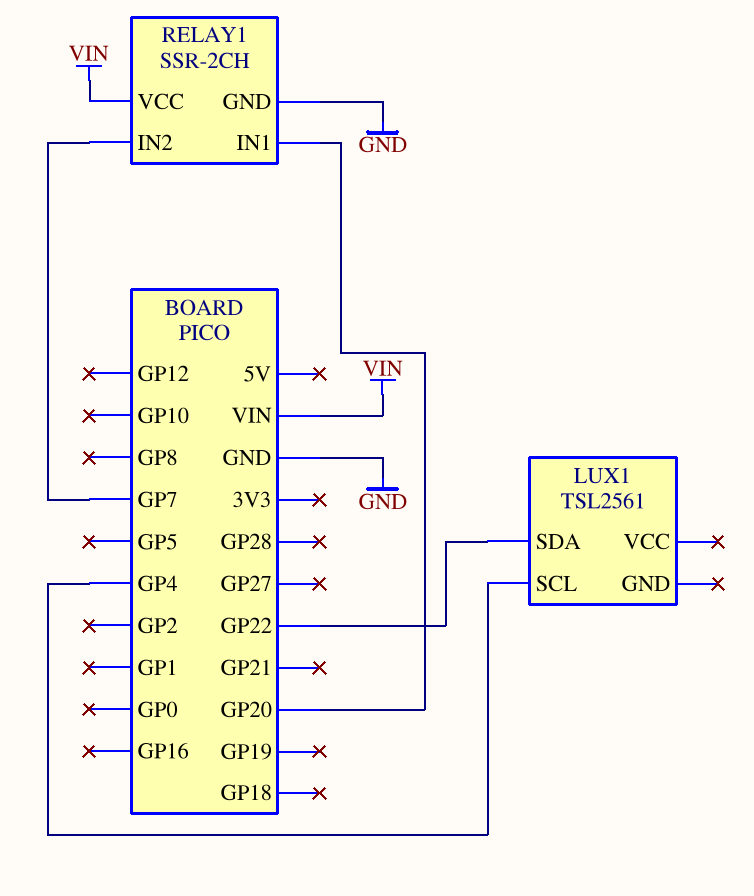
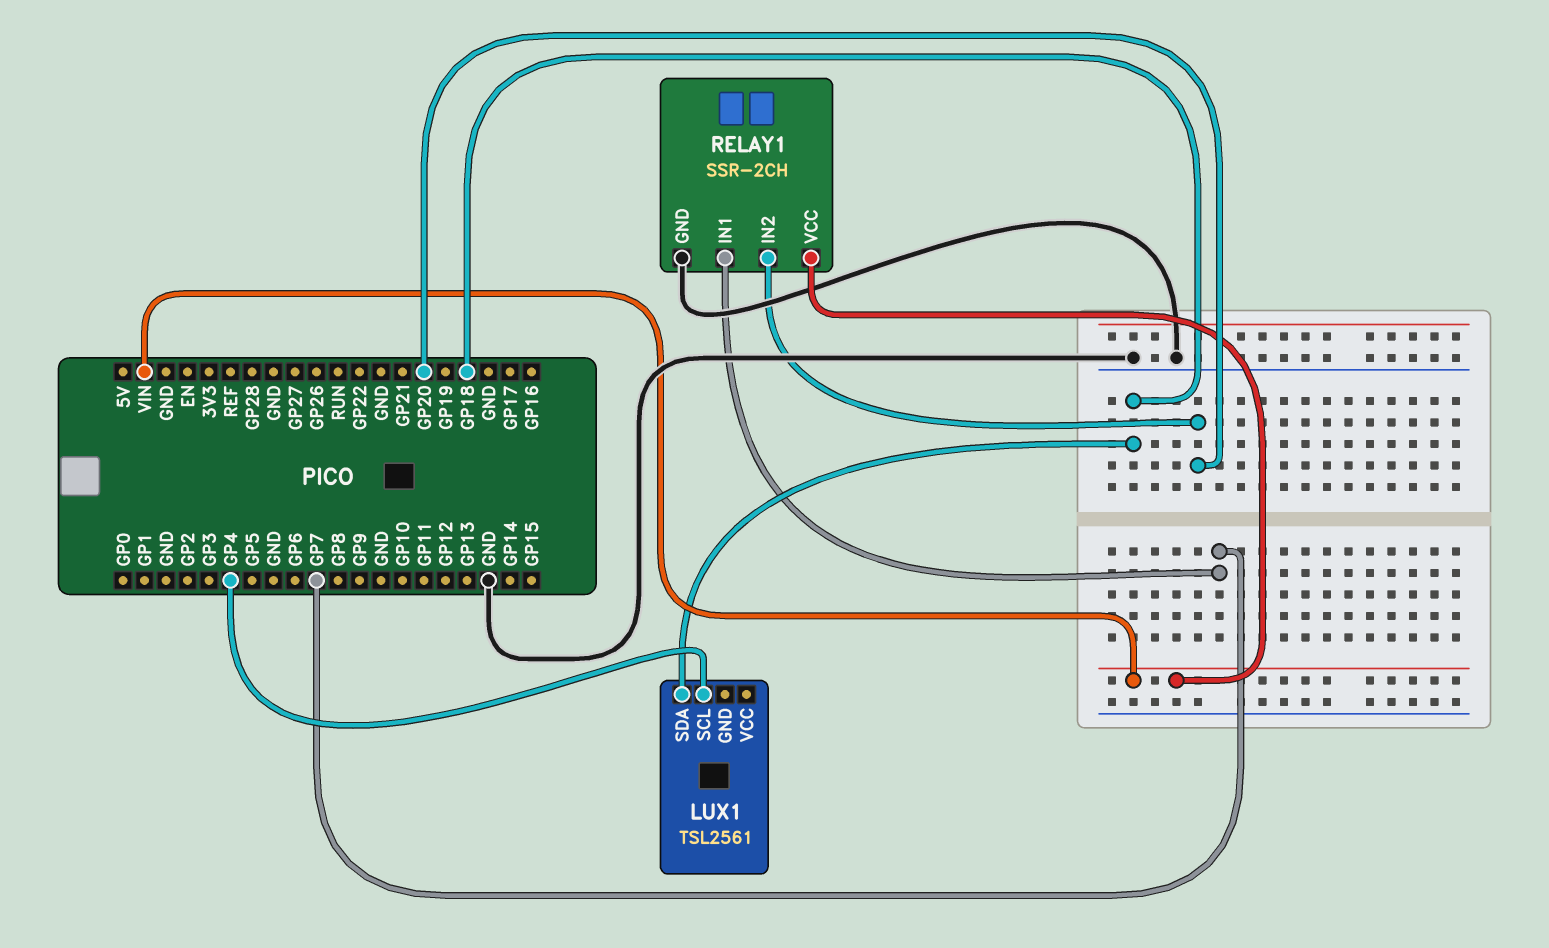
LUX1 pin SDA: GP22 -> GP18
RELAY1 pin IN1: GP20 -> GP7
RELAY1 pin IN2: GP7 -> GP20

